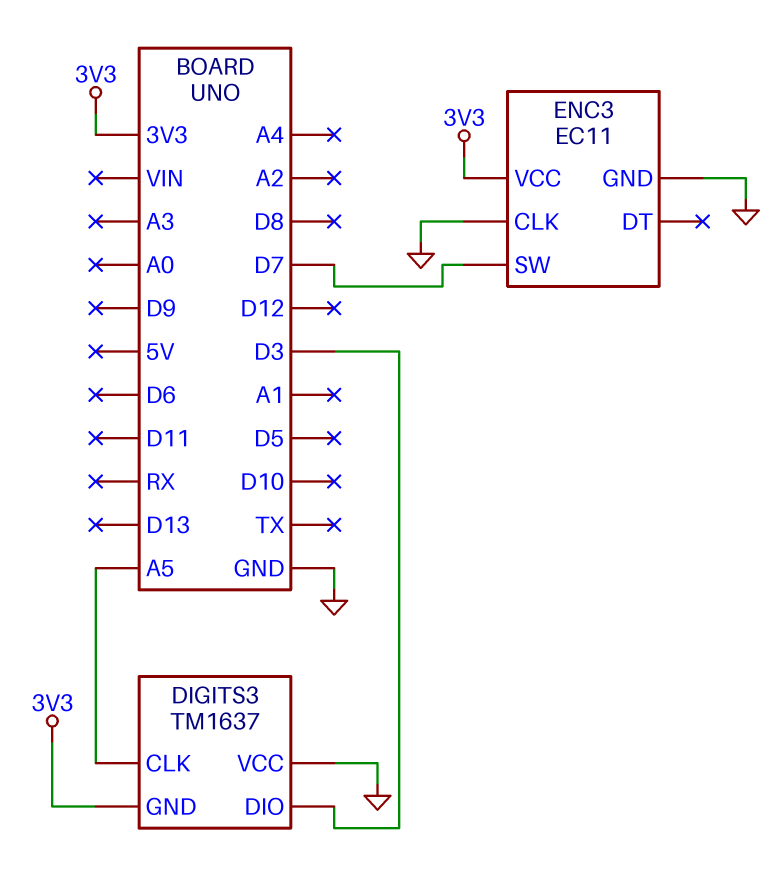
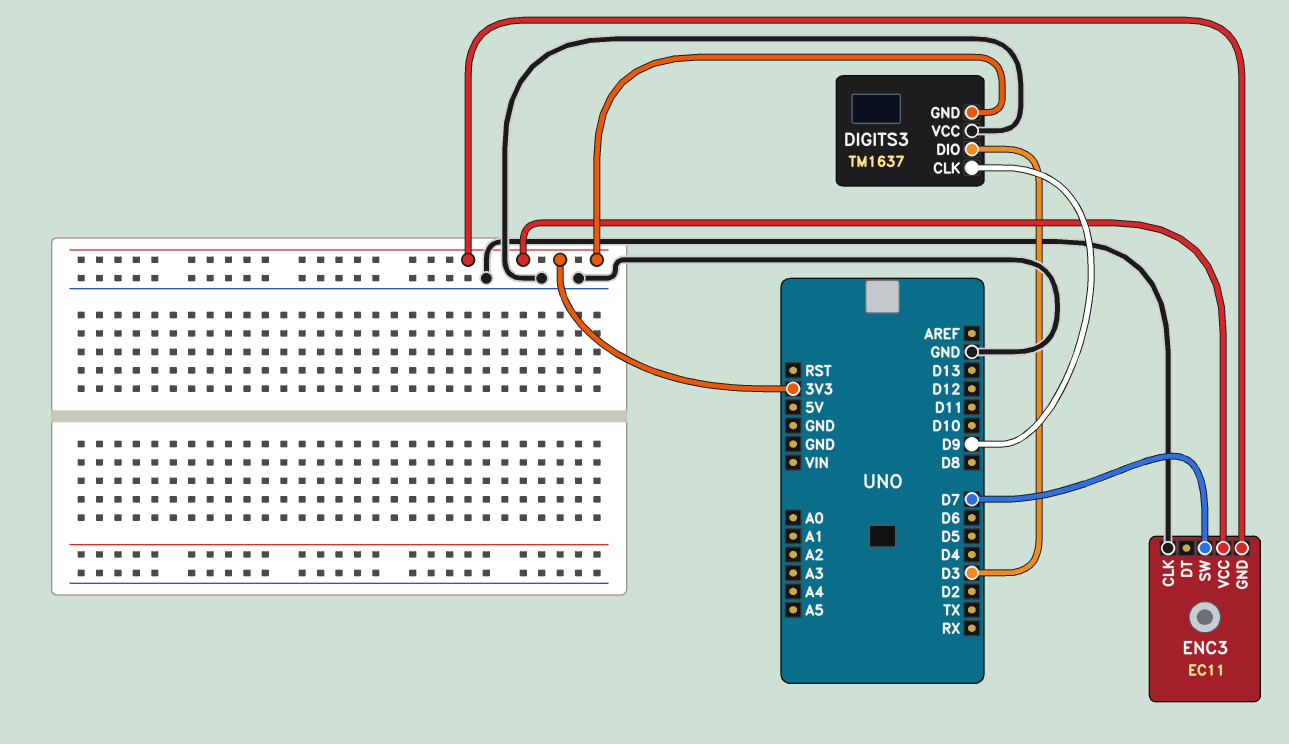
DIGITS3 pin CLK: A5 -> D9
ENC3 pin GND: GND -> 3V3

